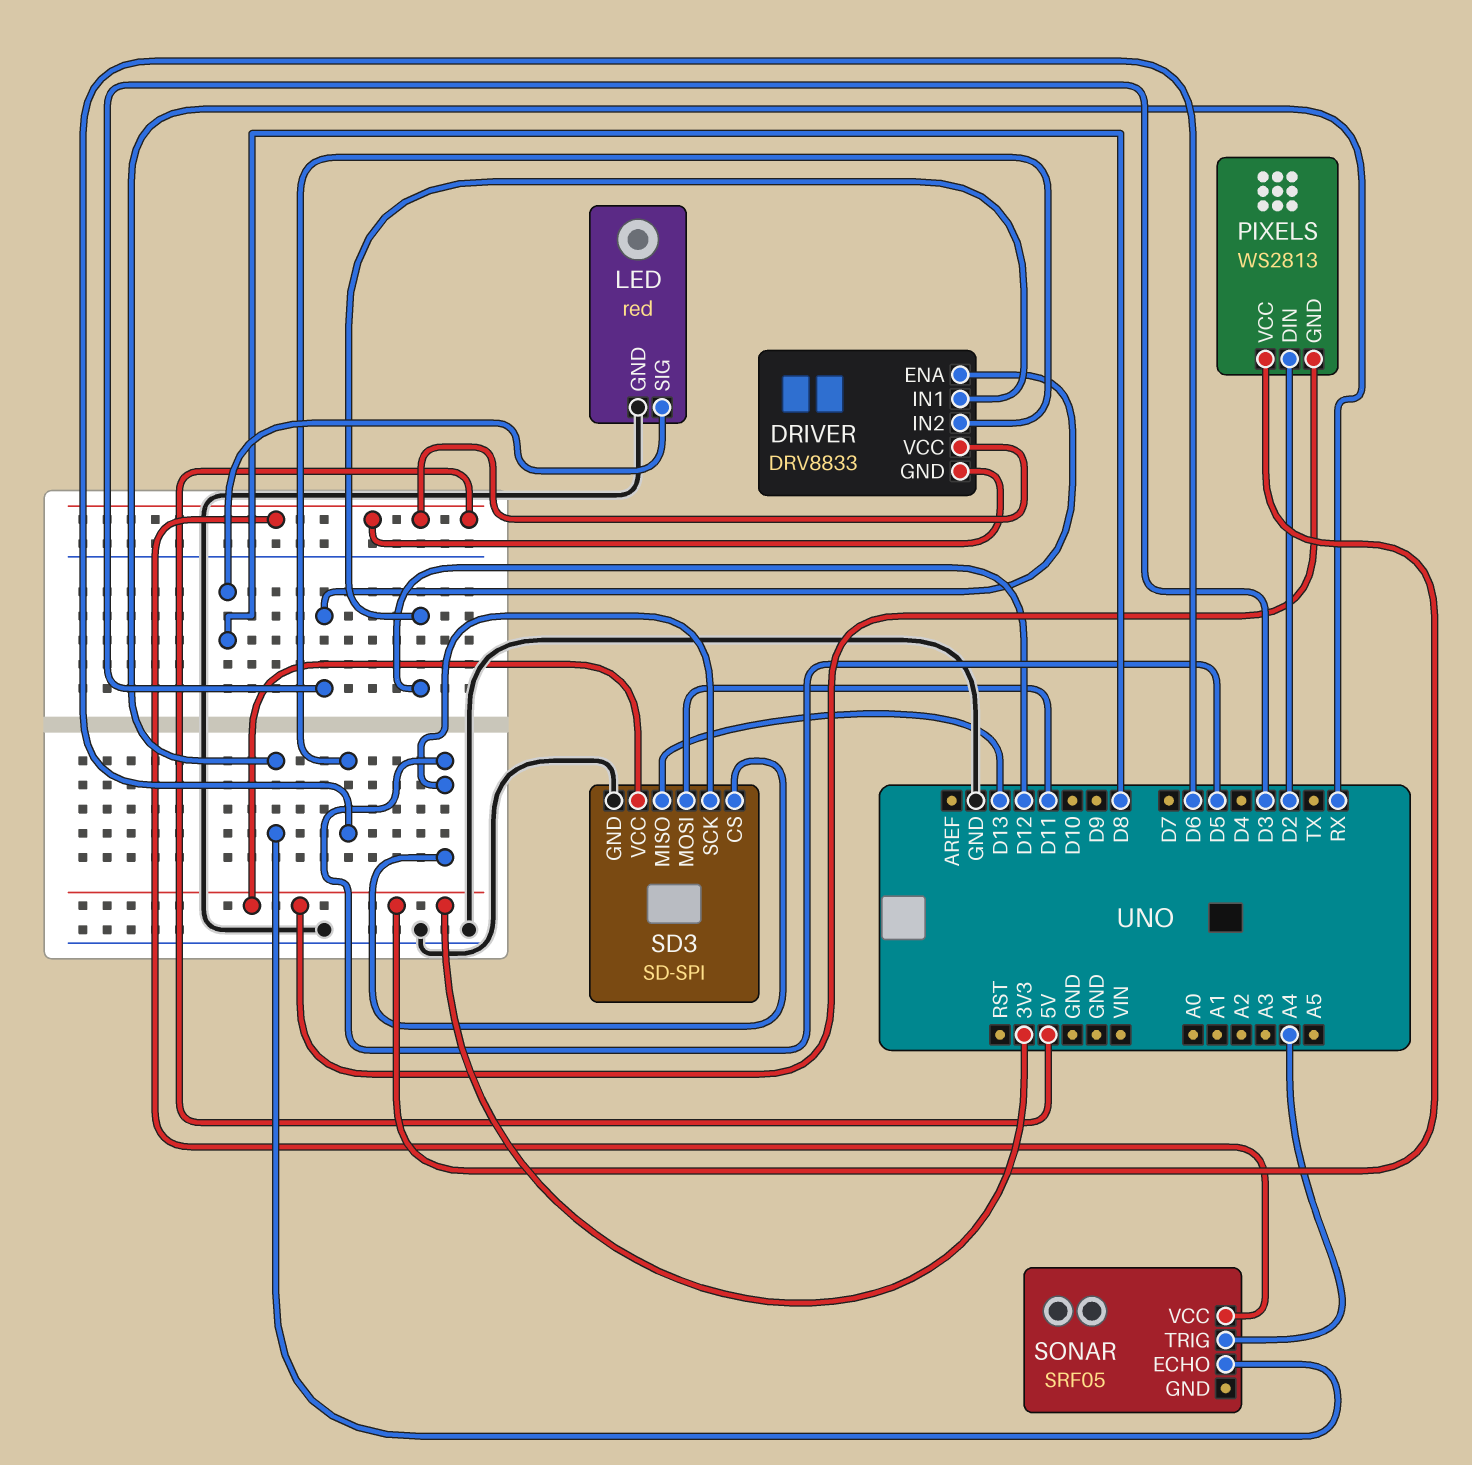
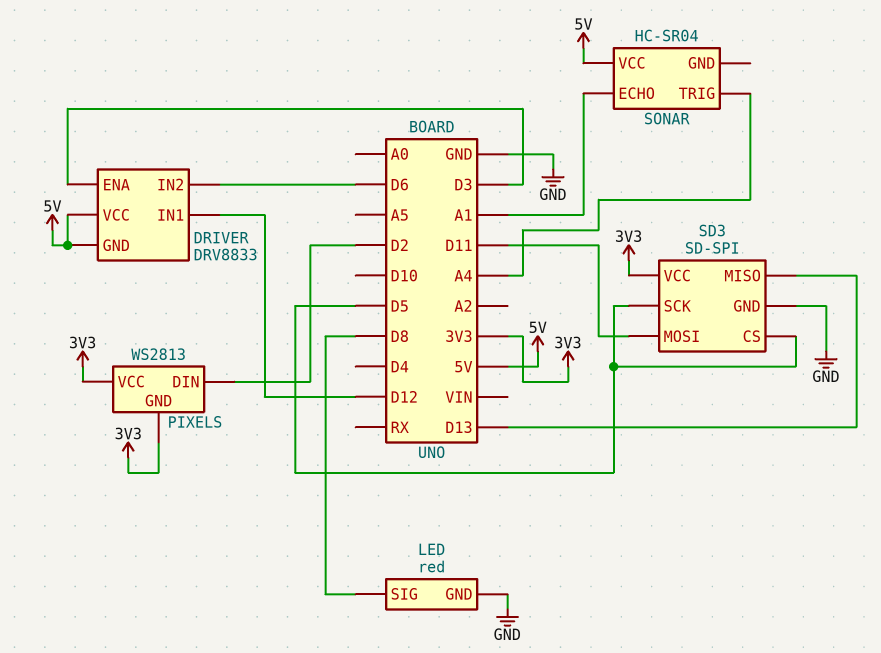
SONAR: SRF05 -> HC-SR04
SONAR pin ECHO: RX -> A1

